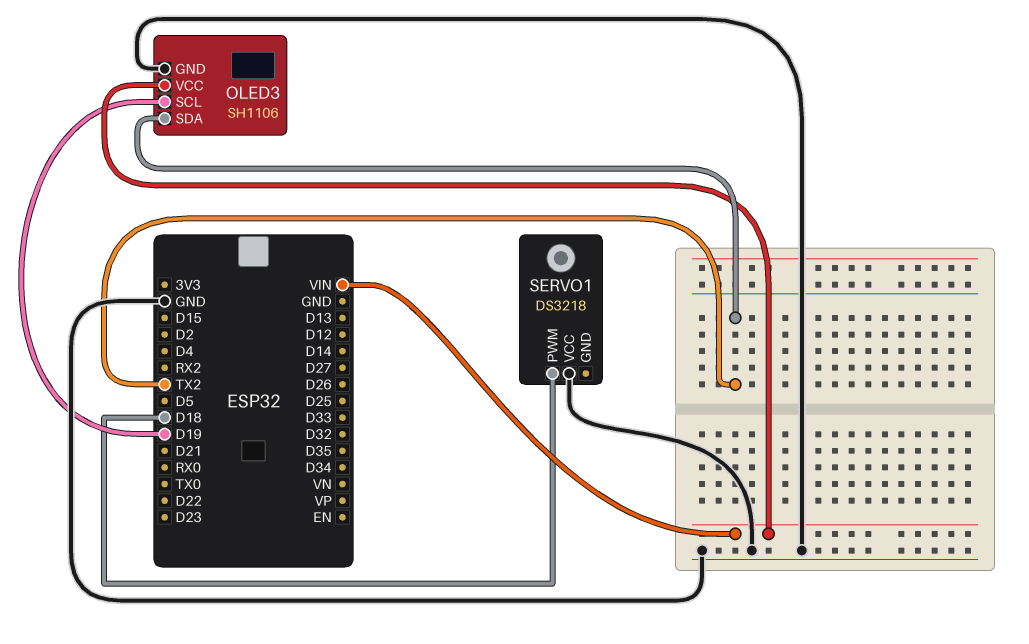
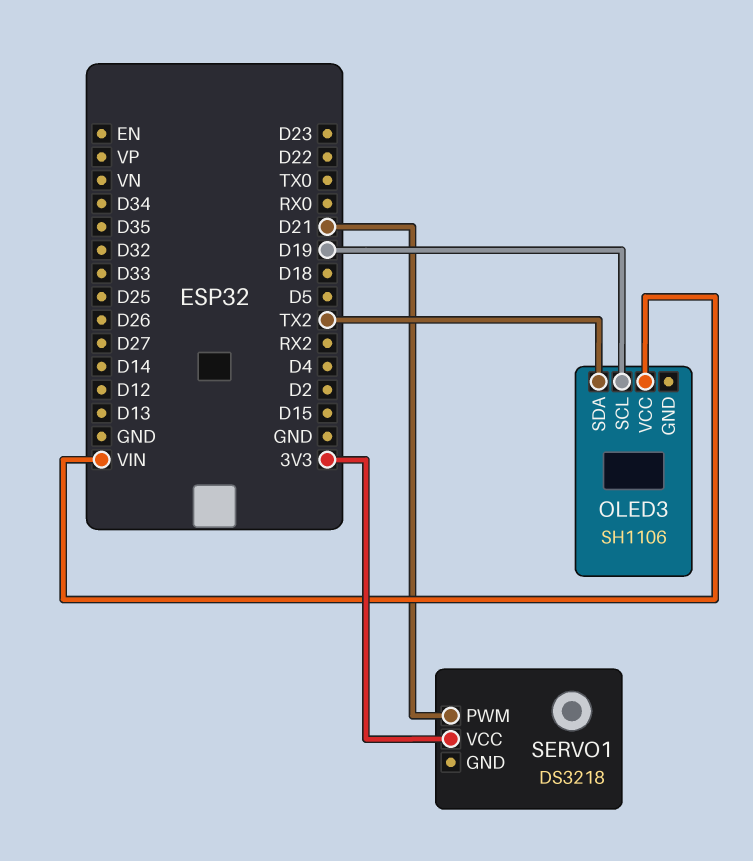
OLED3 pin GND: GND -> none
SERVO1 pin PWM: D18 -> D21
SERVO1 pin VCC: GND -> 3V3

